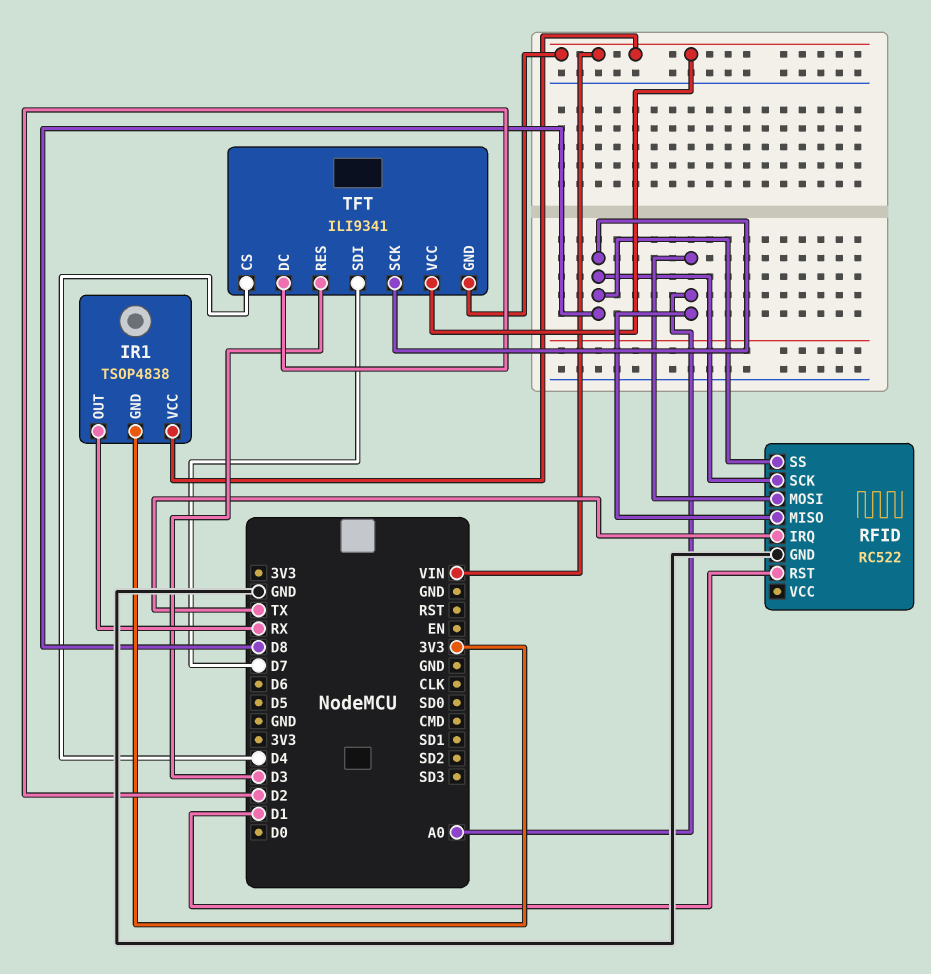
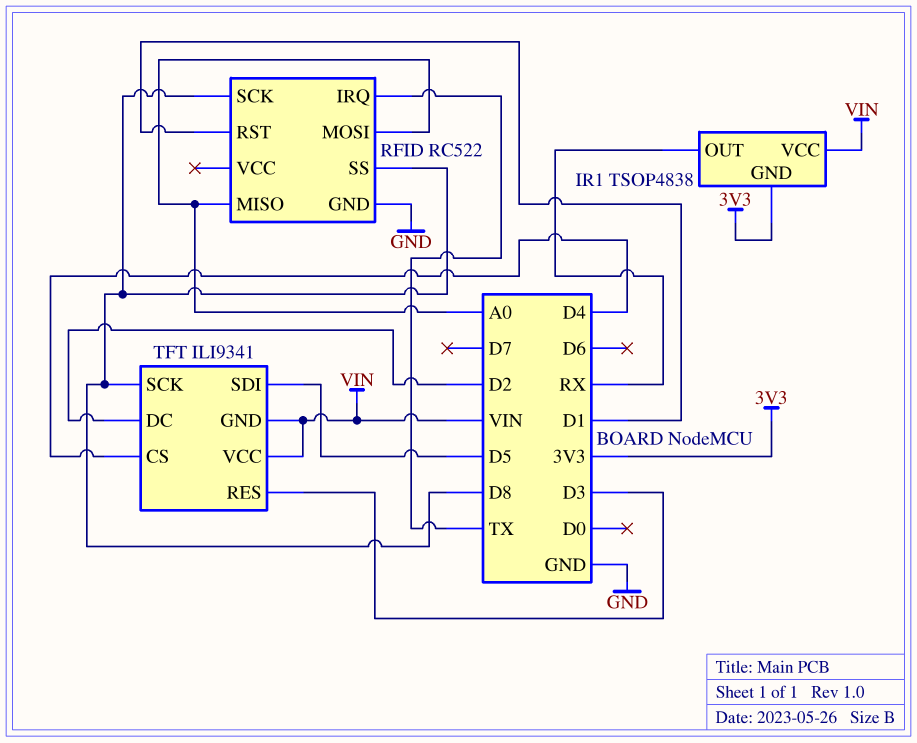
TFT pin SDI: D7 -> D5

